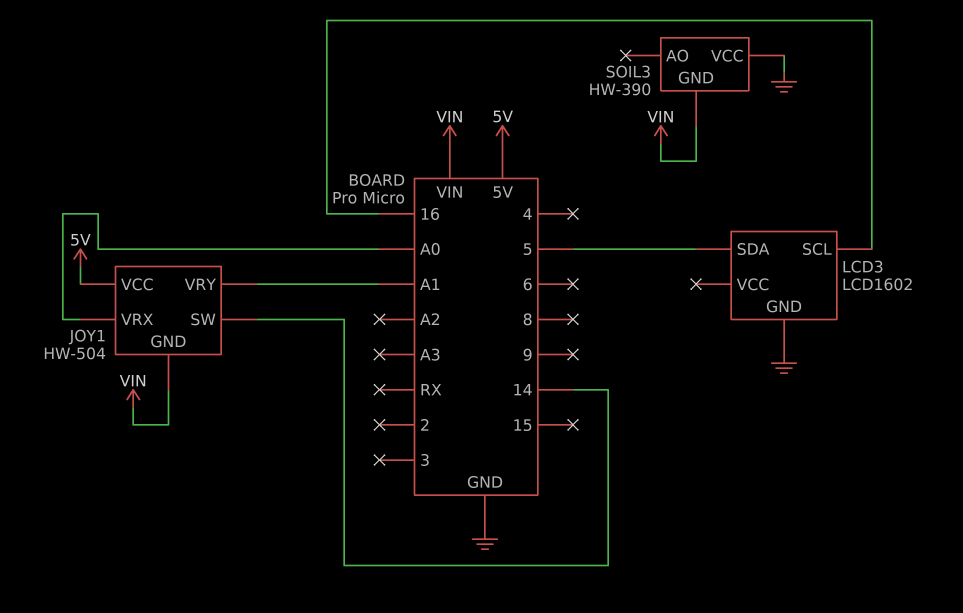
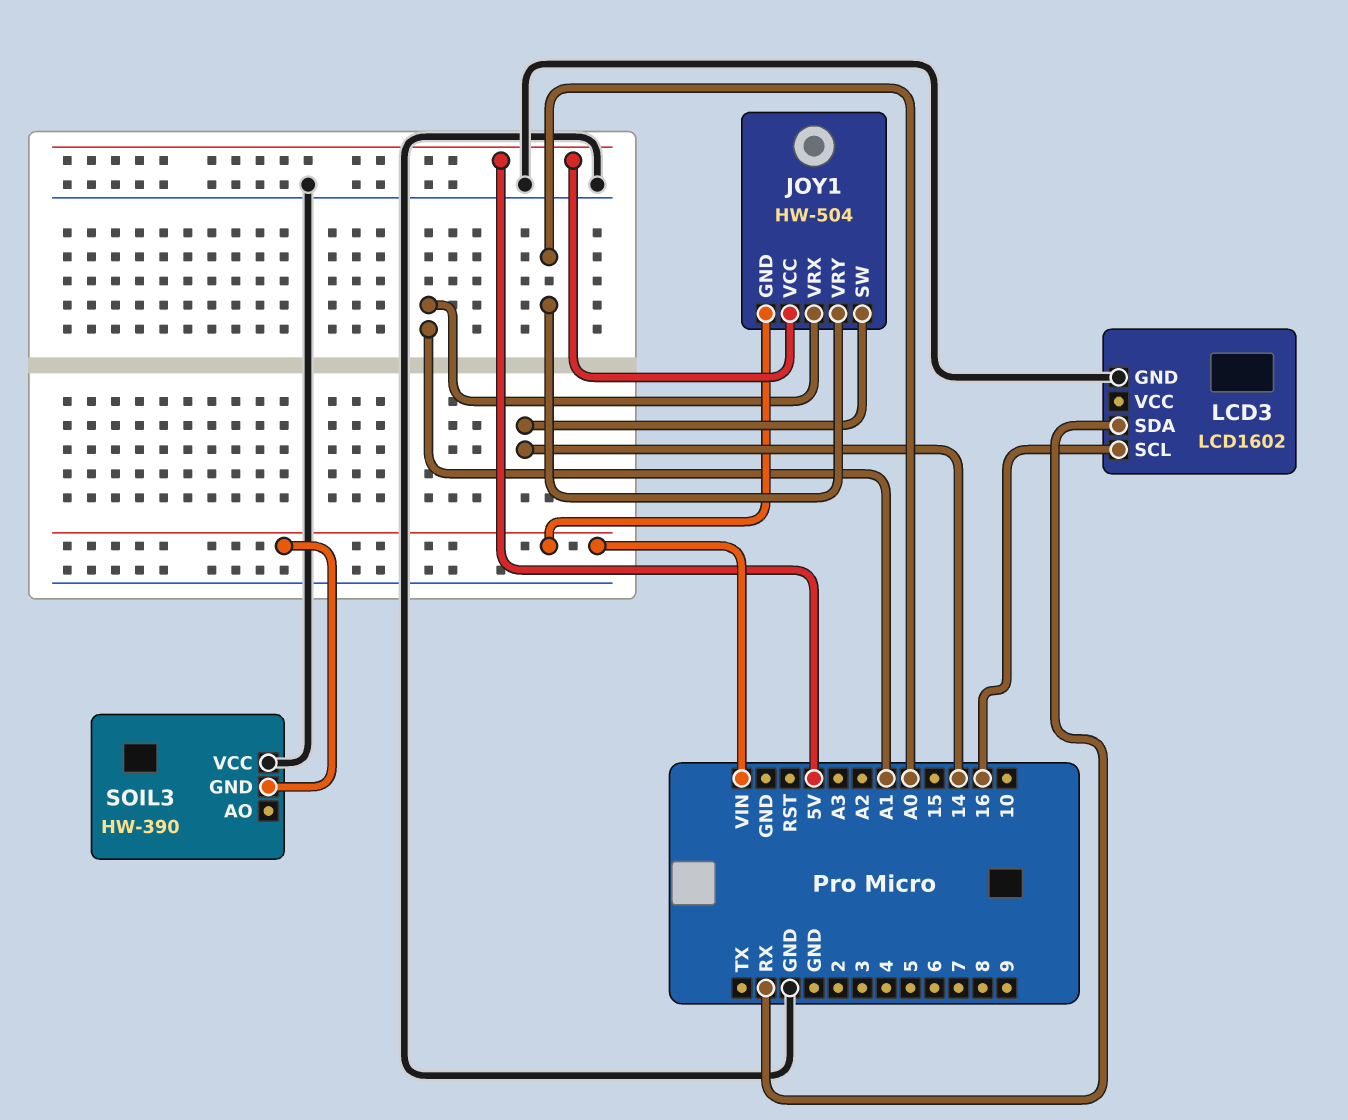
JOY1 pin VRX: A0 -> A1
JOY1 pin VRY: A1 -> A0
LCD3 pin SDA: 5 -> RX

